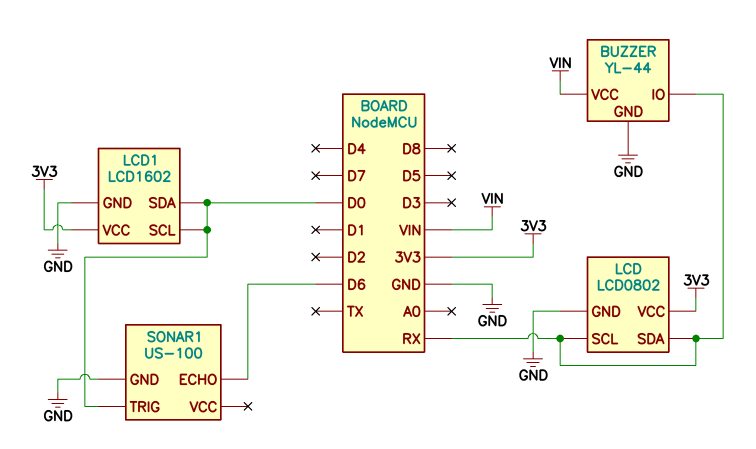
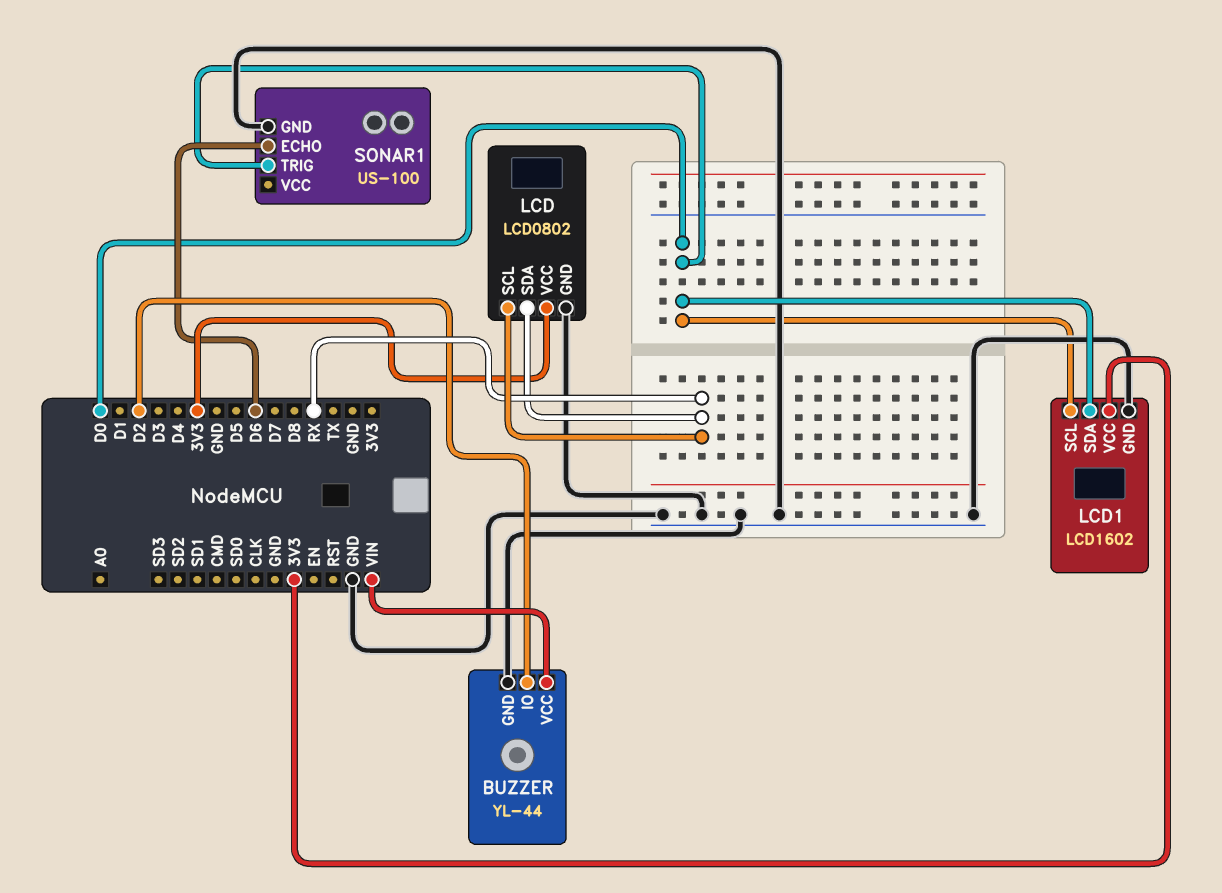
BUZZER pin IO: RX -> D2

